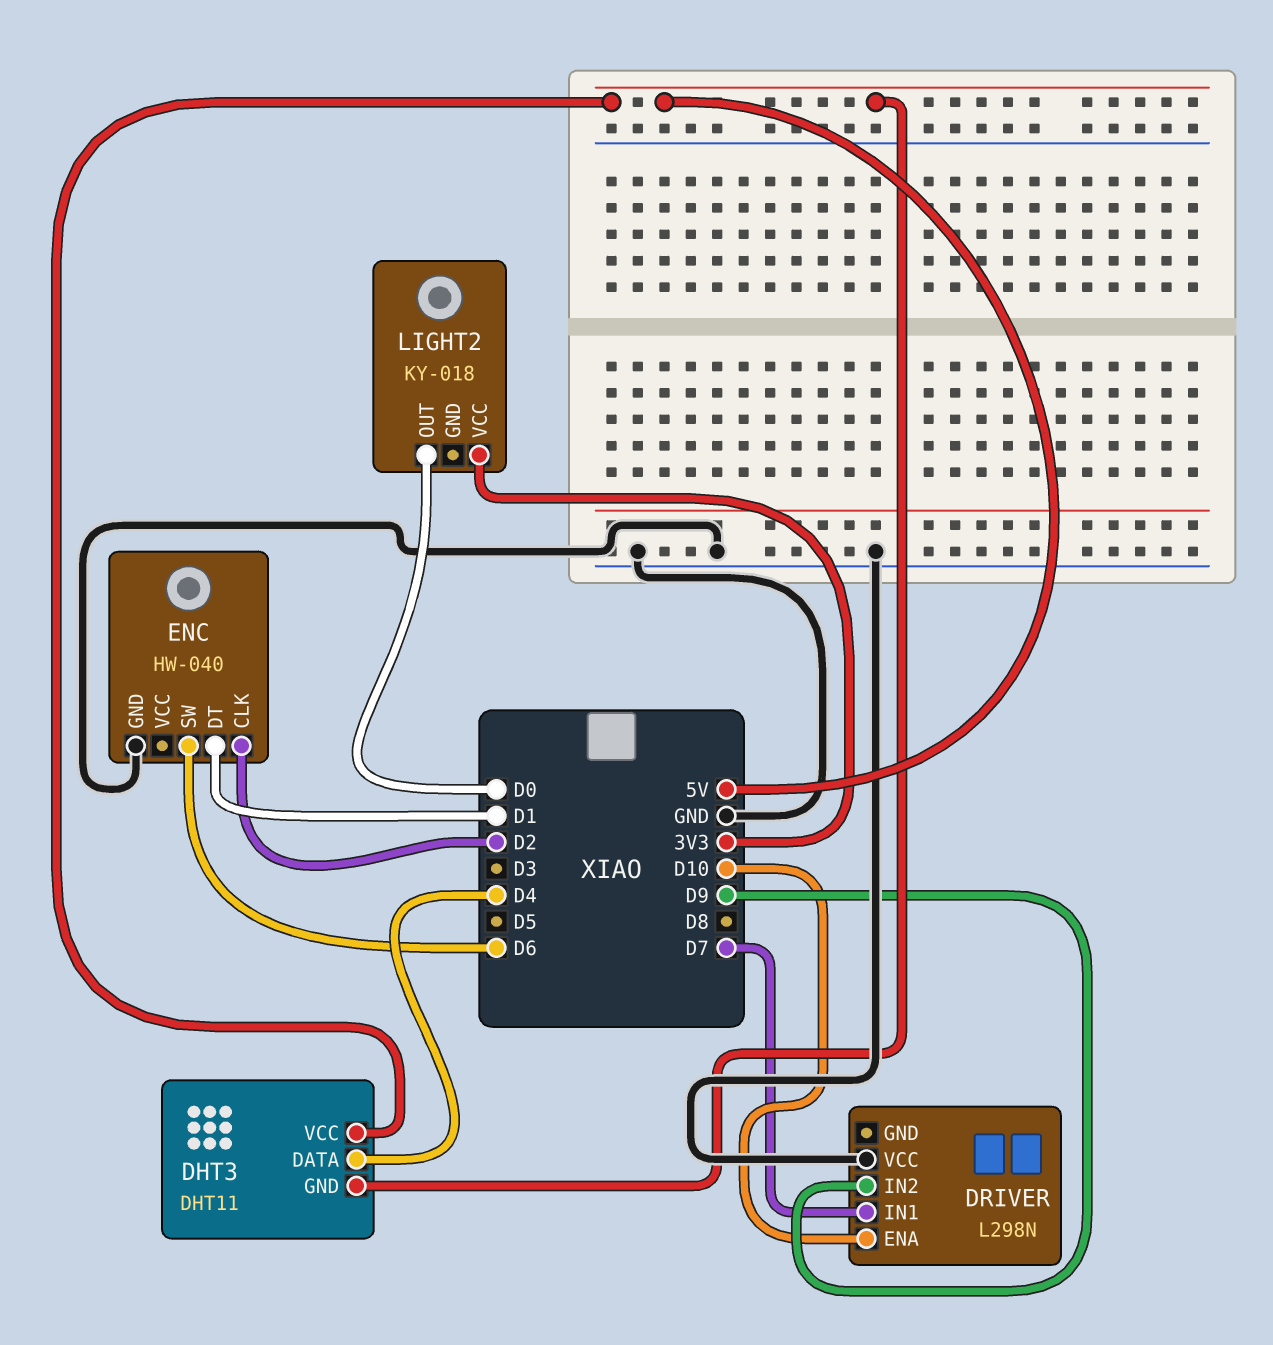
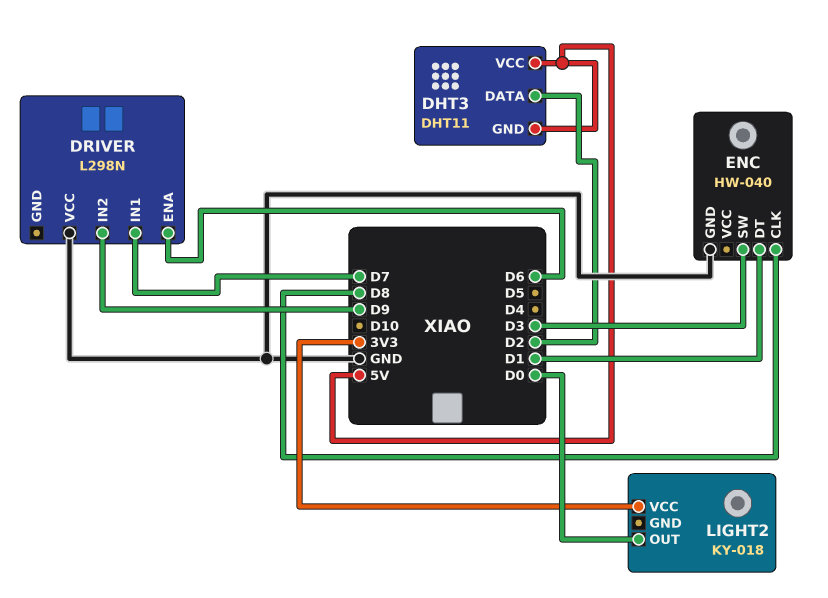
DHT3 pin DATA: D4 -> D2
DRIVER pin ENA: D10 -> D6
ENC pin CLK: D2 -> D8
ENC pin SW: D6 -> D3

